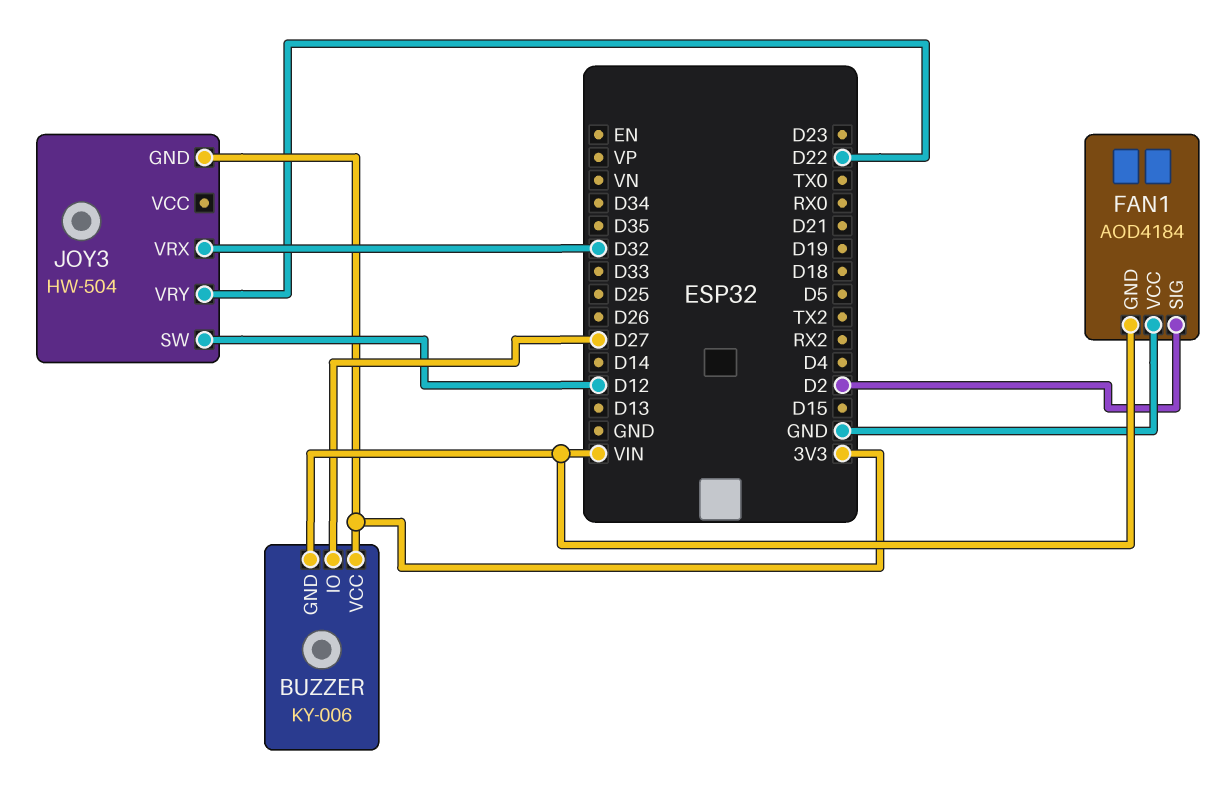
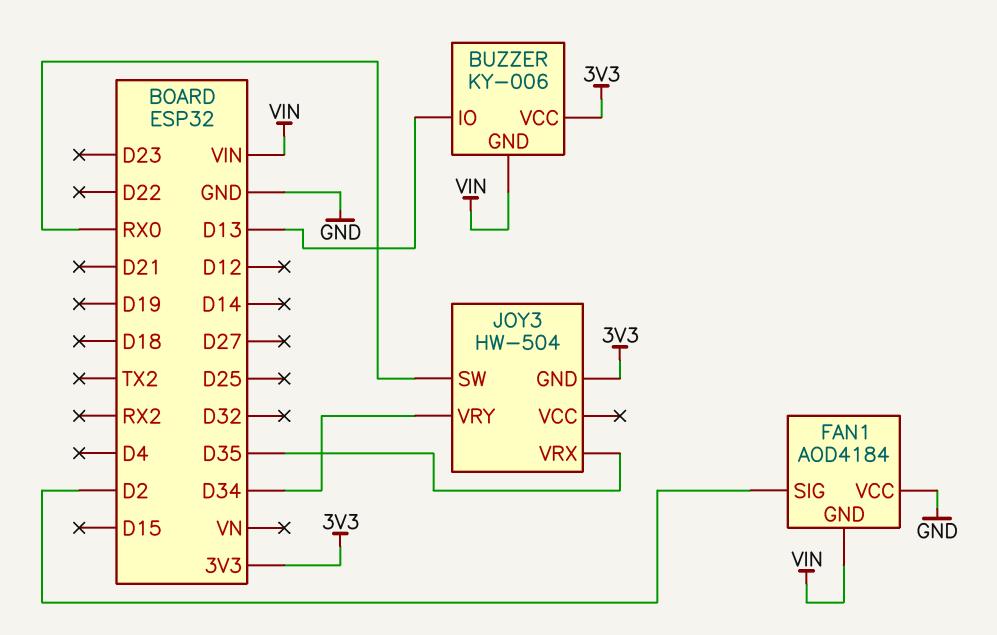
BUZZER pin IO: D27 -> D13
JOY3 pin SW: D12 -> RX0
JOY3 pin VRX: D32 -> D35
JOY3 pin VRY: D22 -> D34

